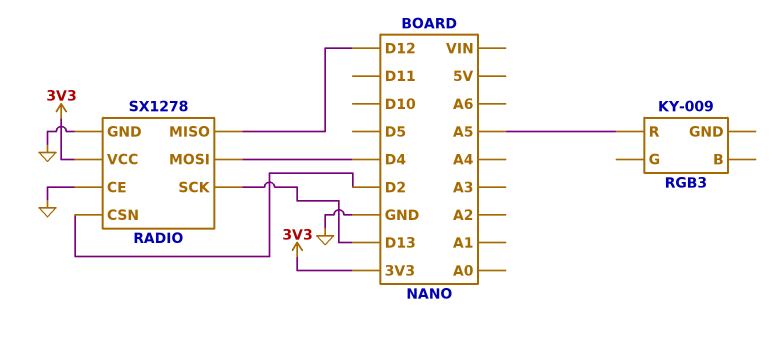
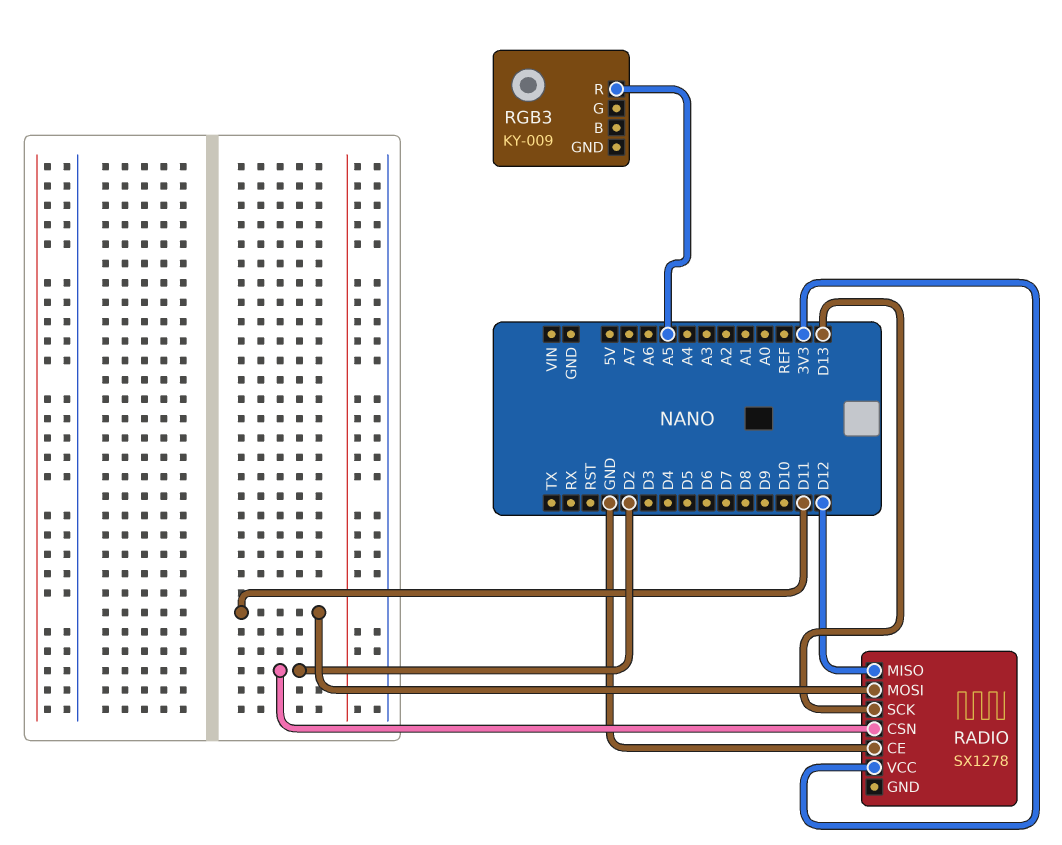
RADIO pin GND: GND -> none
RADIO pin MOSI: D4 -> D11

